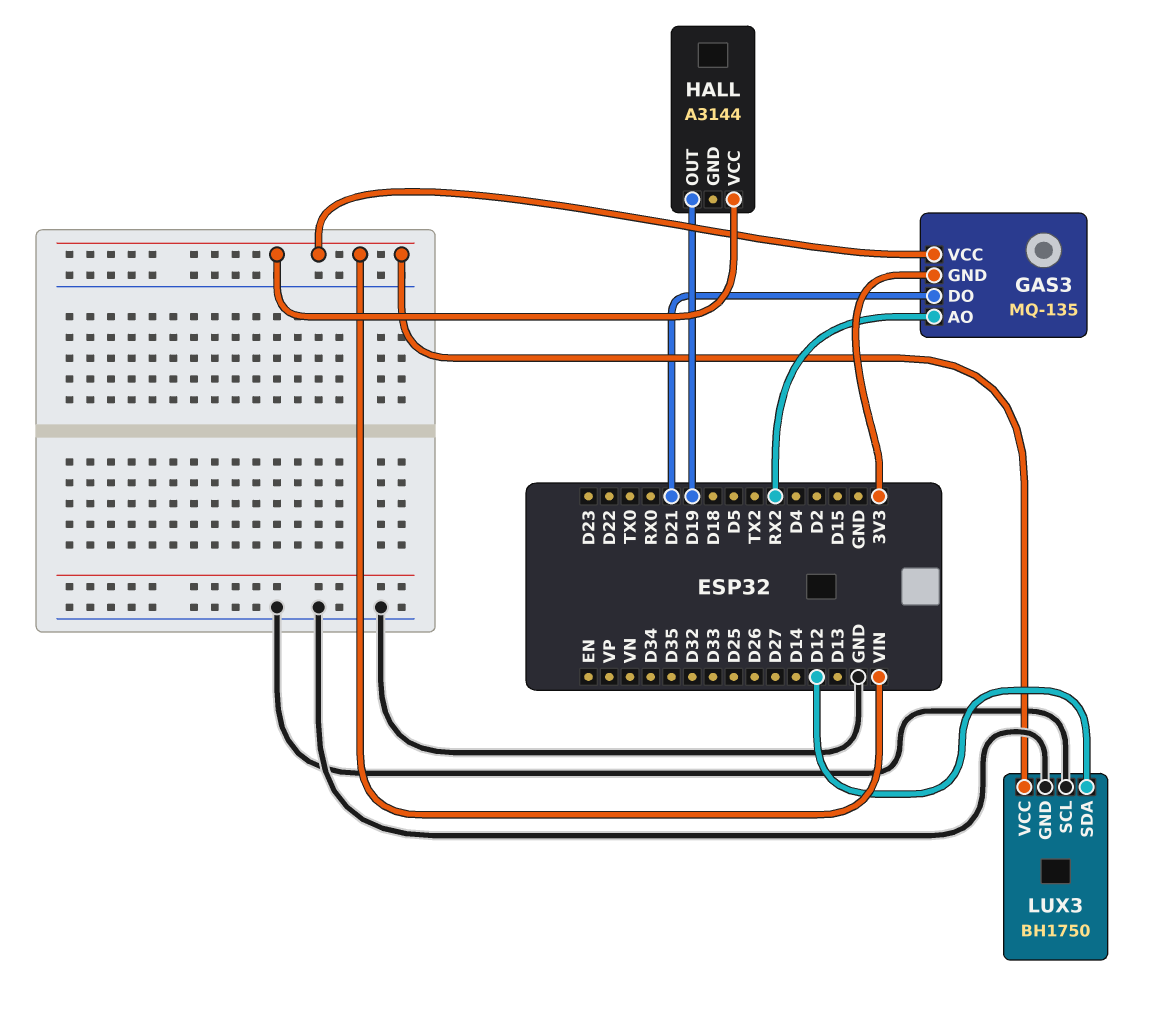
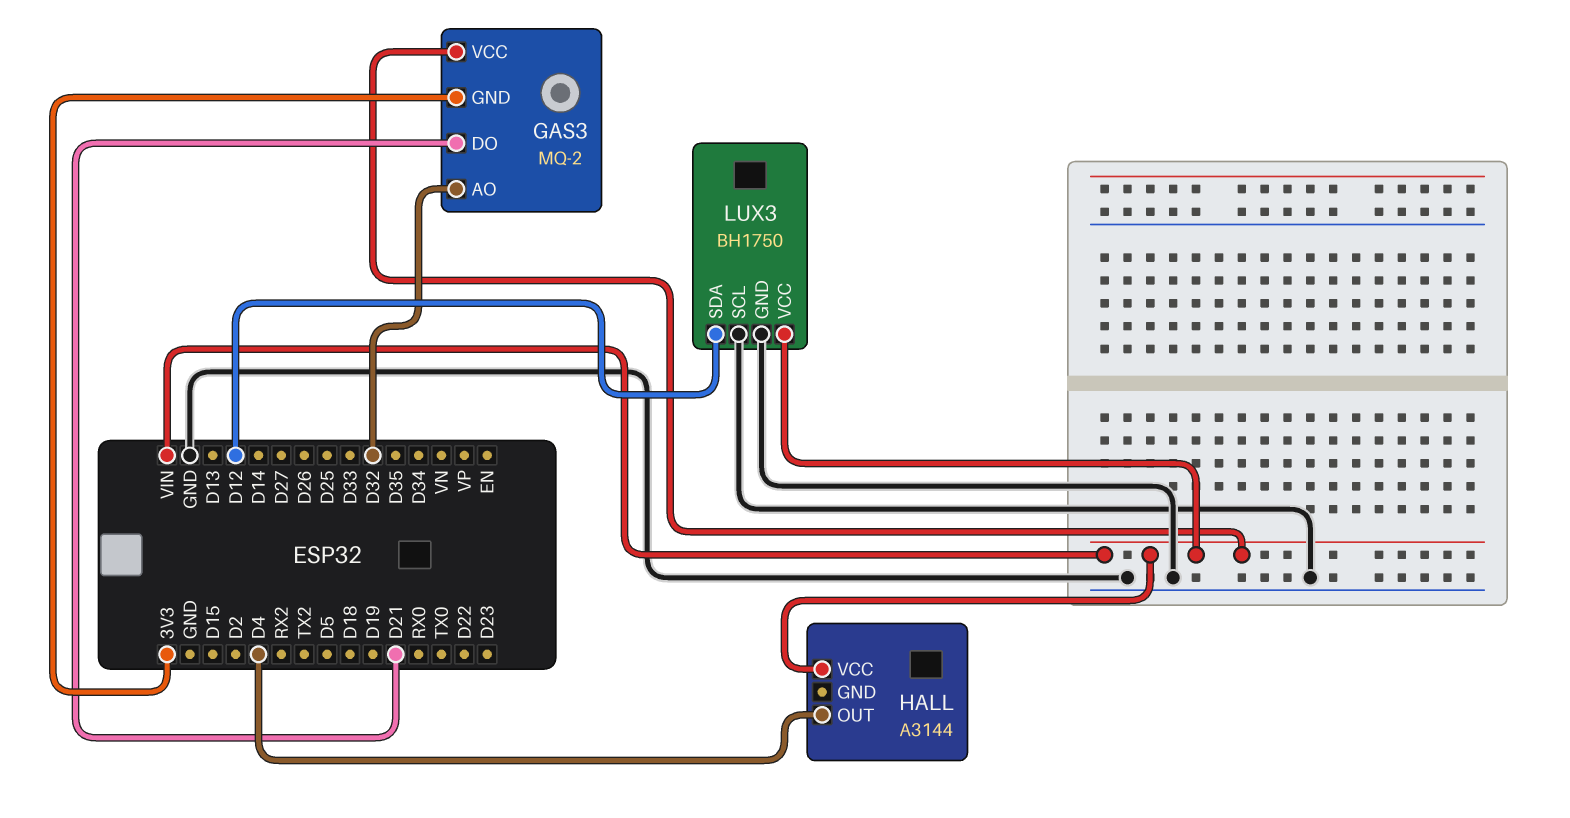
GAS3: MQ-135 -> MQ-2
GAS3 pin AO: RX2 -> D32
HALL pin OUT: D19 -> D4

